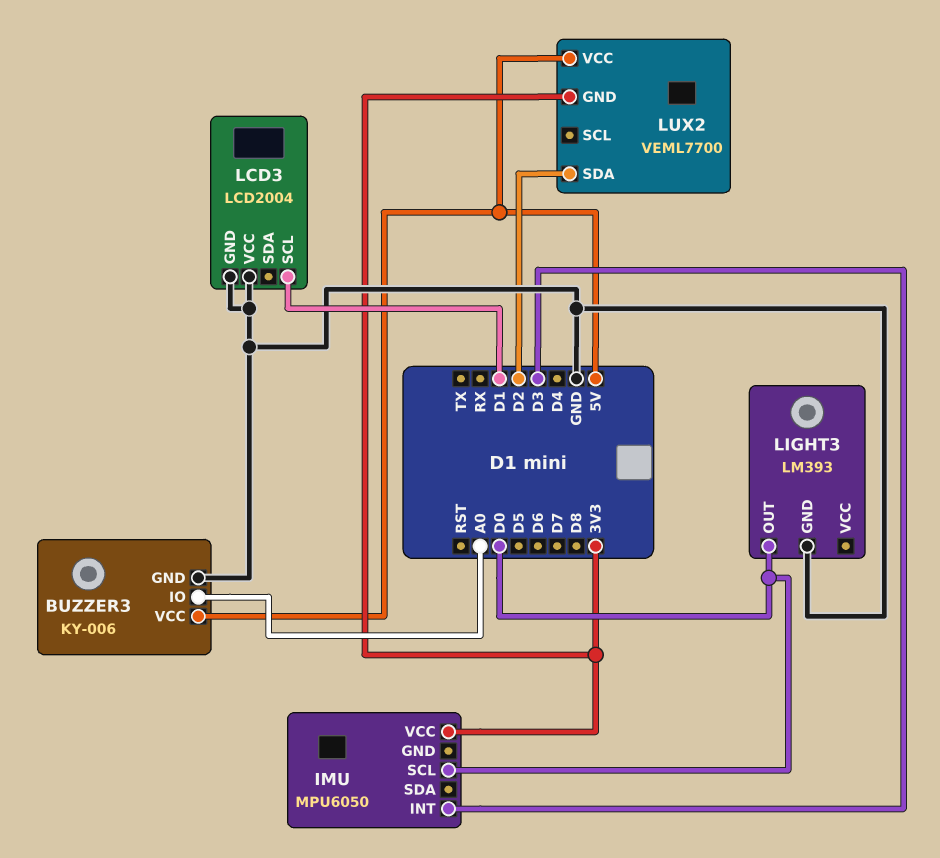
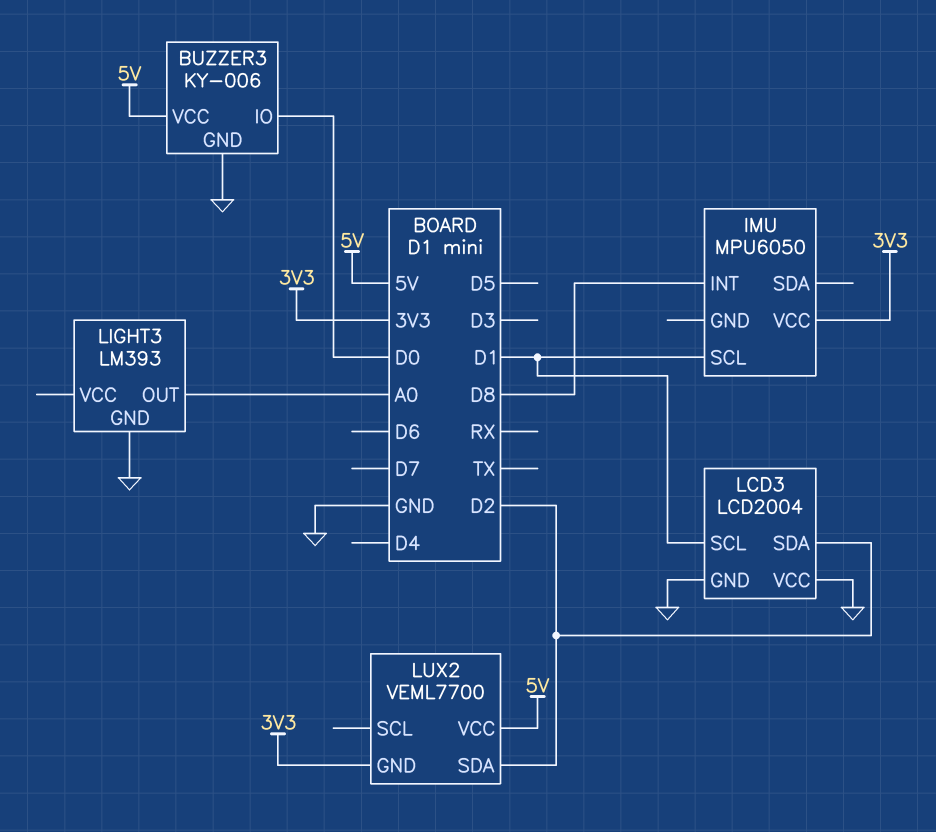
BUZZER3 pin IO: A0 -> D0
IMU pin INT: D3 -> D8
IMU pin SCL: D0 -> D1
LCD3 pin SDA: none -> D2
LIGHT3 pin OUT: D0 -> A0

